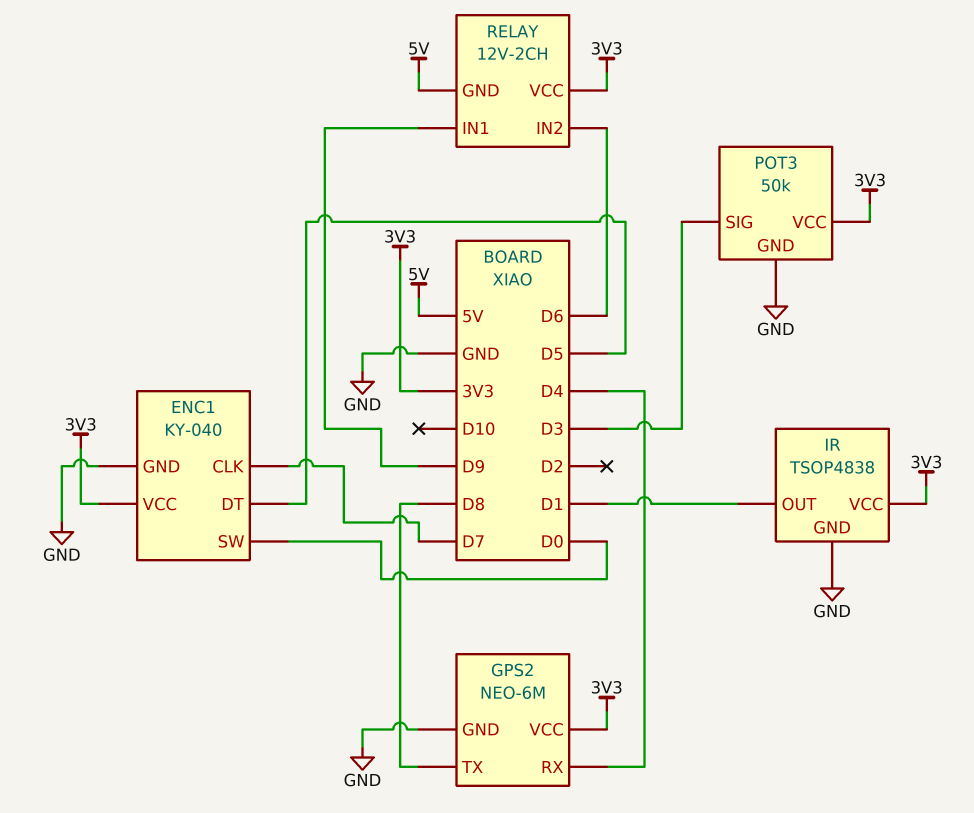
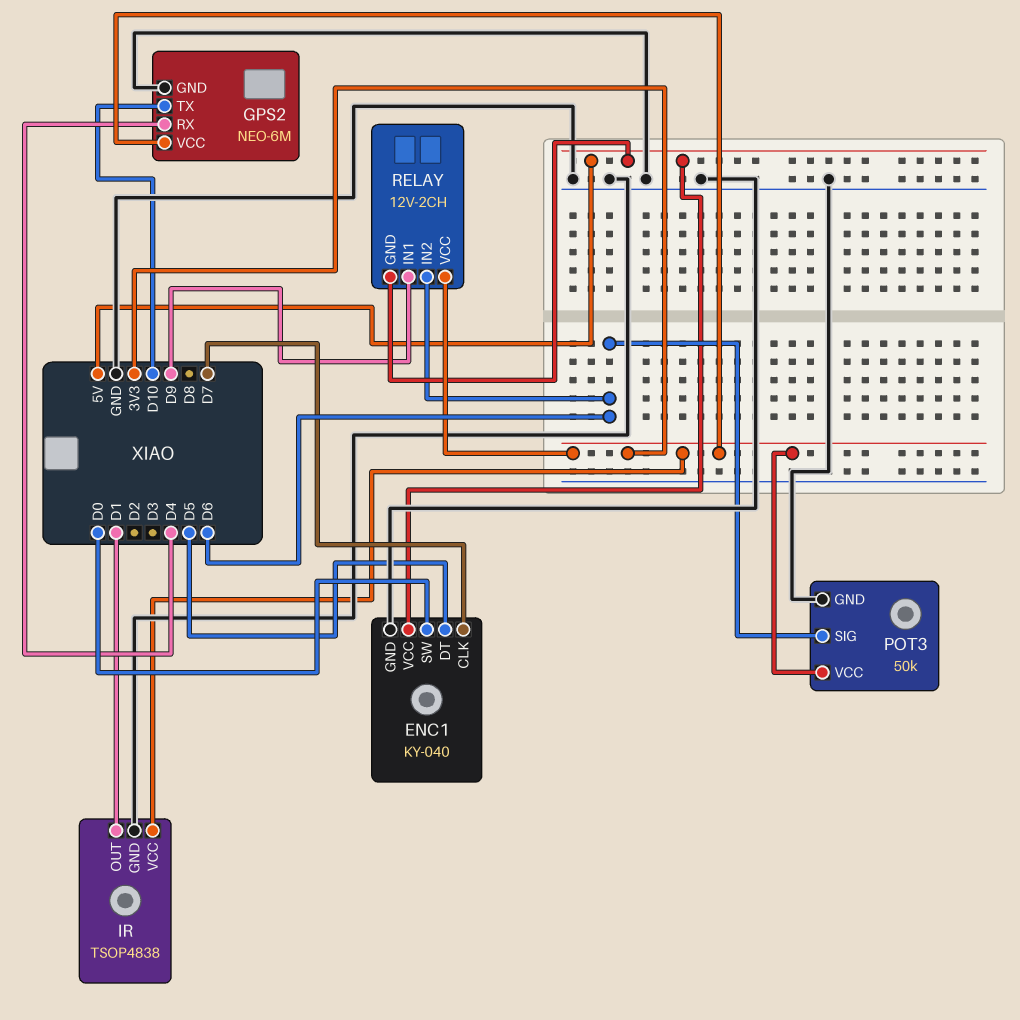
ENC1 pin VCC: 3V3 -> 5V
GPS2 pin TX: D8 -> D10
POT3 pin SIG: D3 -> D6

